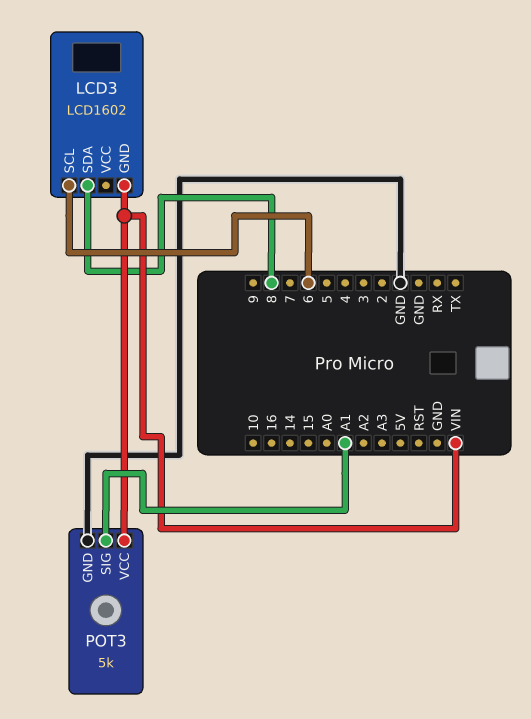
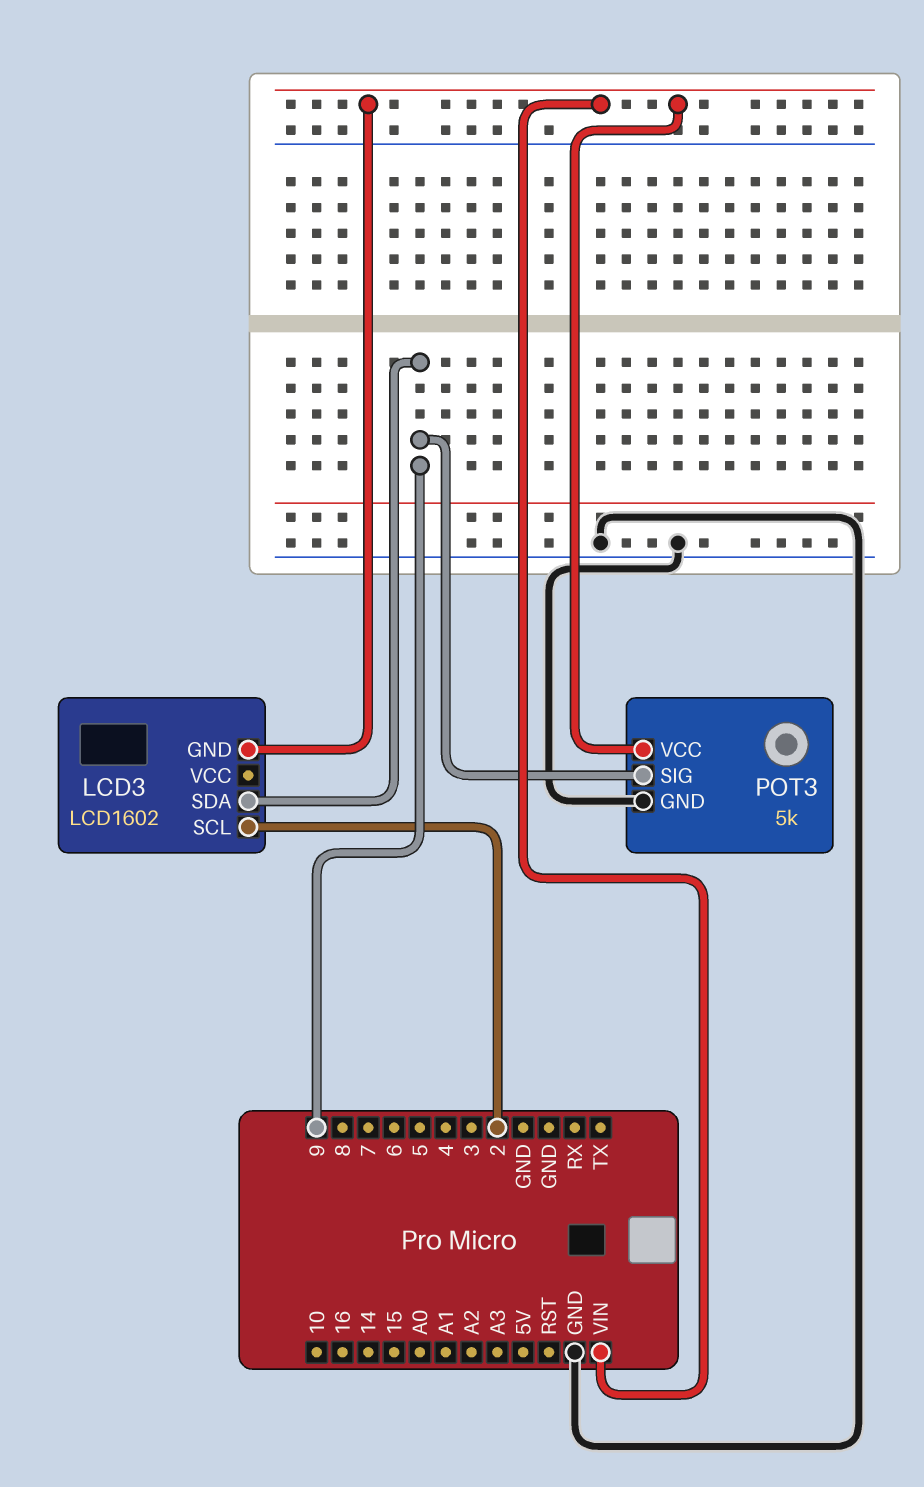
LCD3 pin SCL: 6 -> 2
LCD3 pin SDA: 8 -> 9
POT3 pin SIG: A1 -> 9

